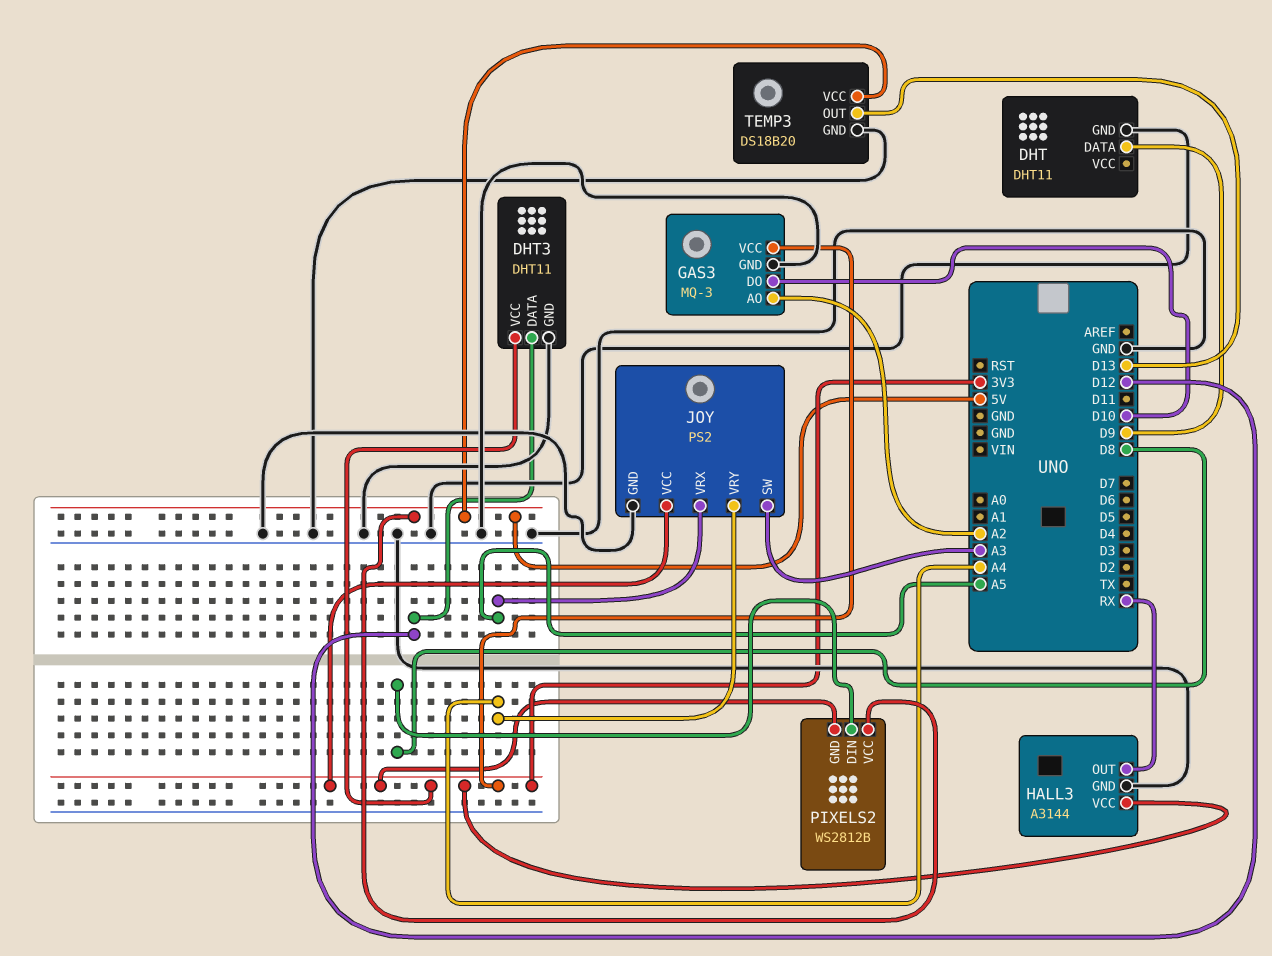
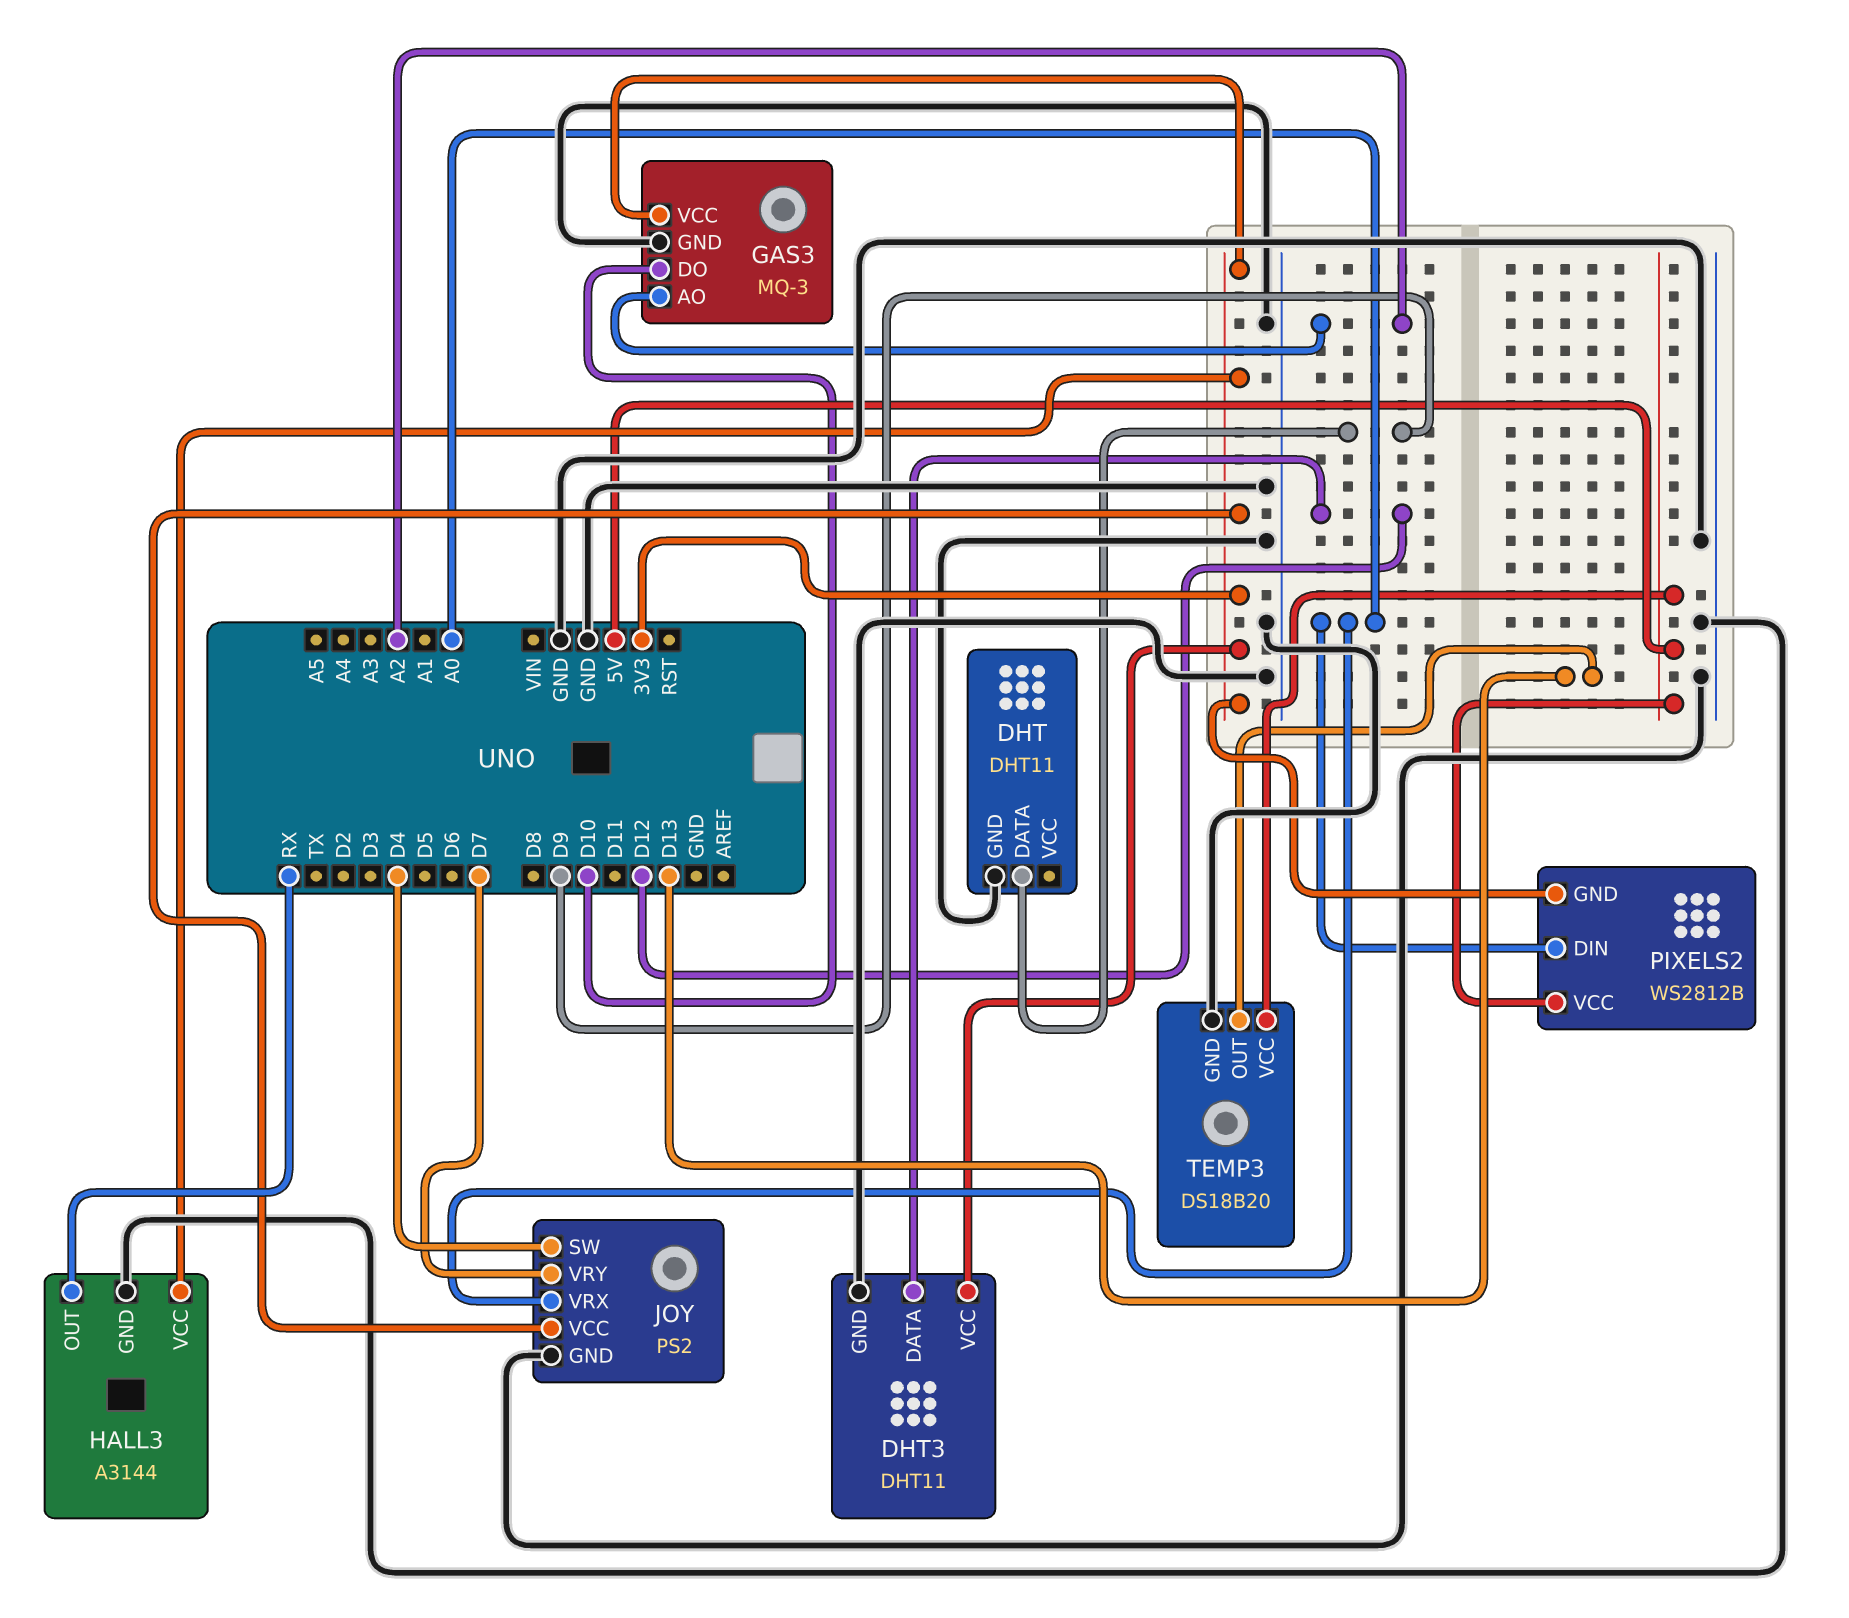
JOY pin SW: A3 -> D4
JOY pin VRX: A5 -> A0
JOY pin VRY: A4 -> D7
PIXELS2 pin DIN: D8 -> A0

